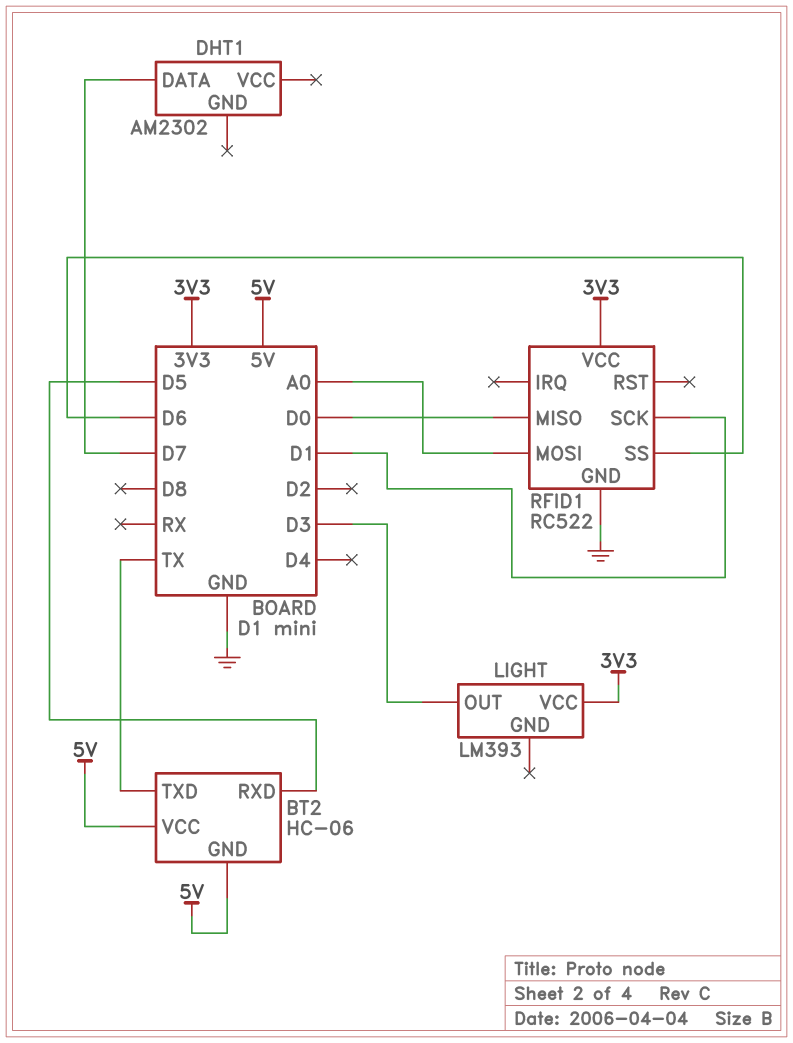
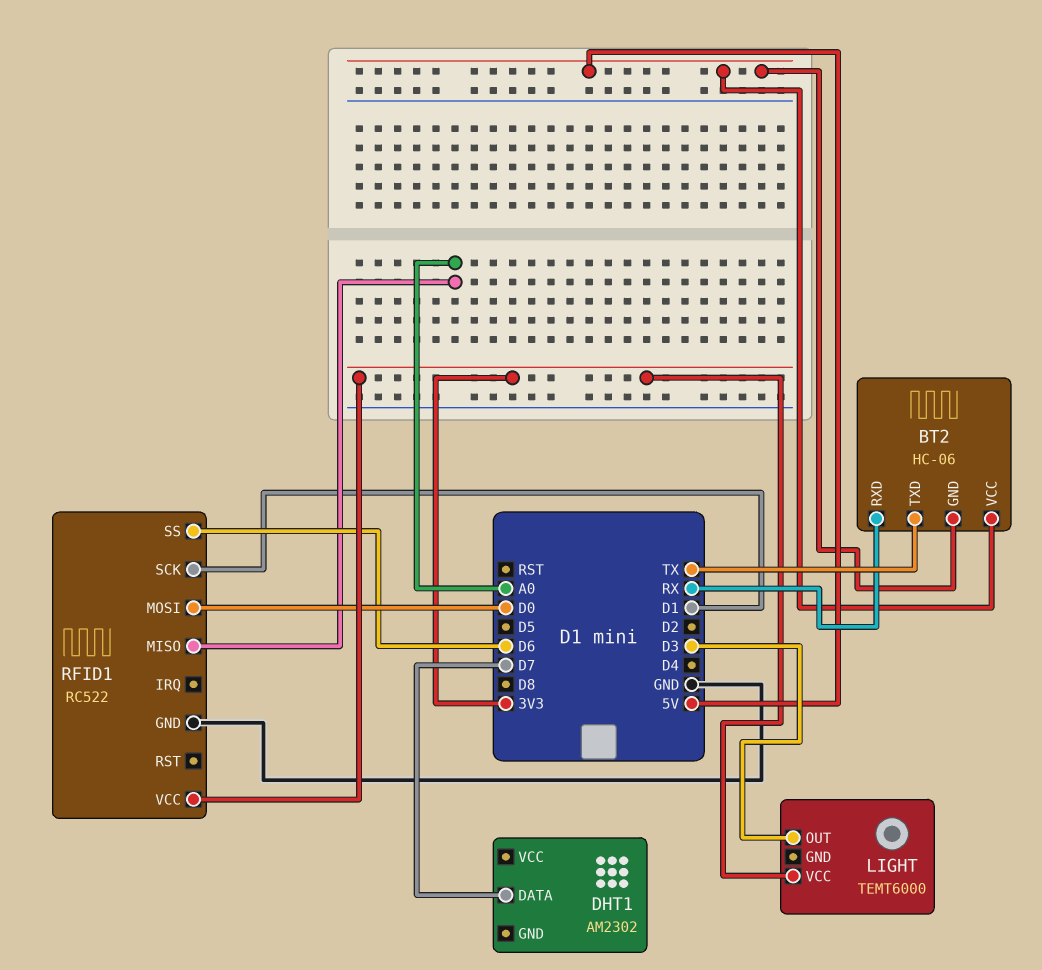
BT2 pin RXD: D5 -> RX
LIGHT: LM393 -> TEMT6000
RFID1 pin MISO: D0 -> A0
RFID1 pin MOSI: A0 -> D0

